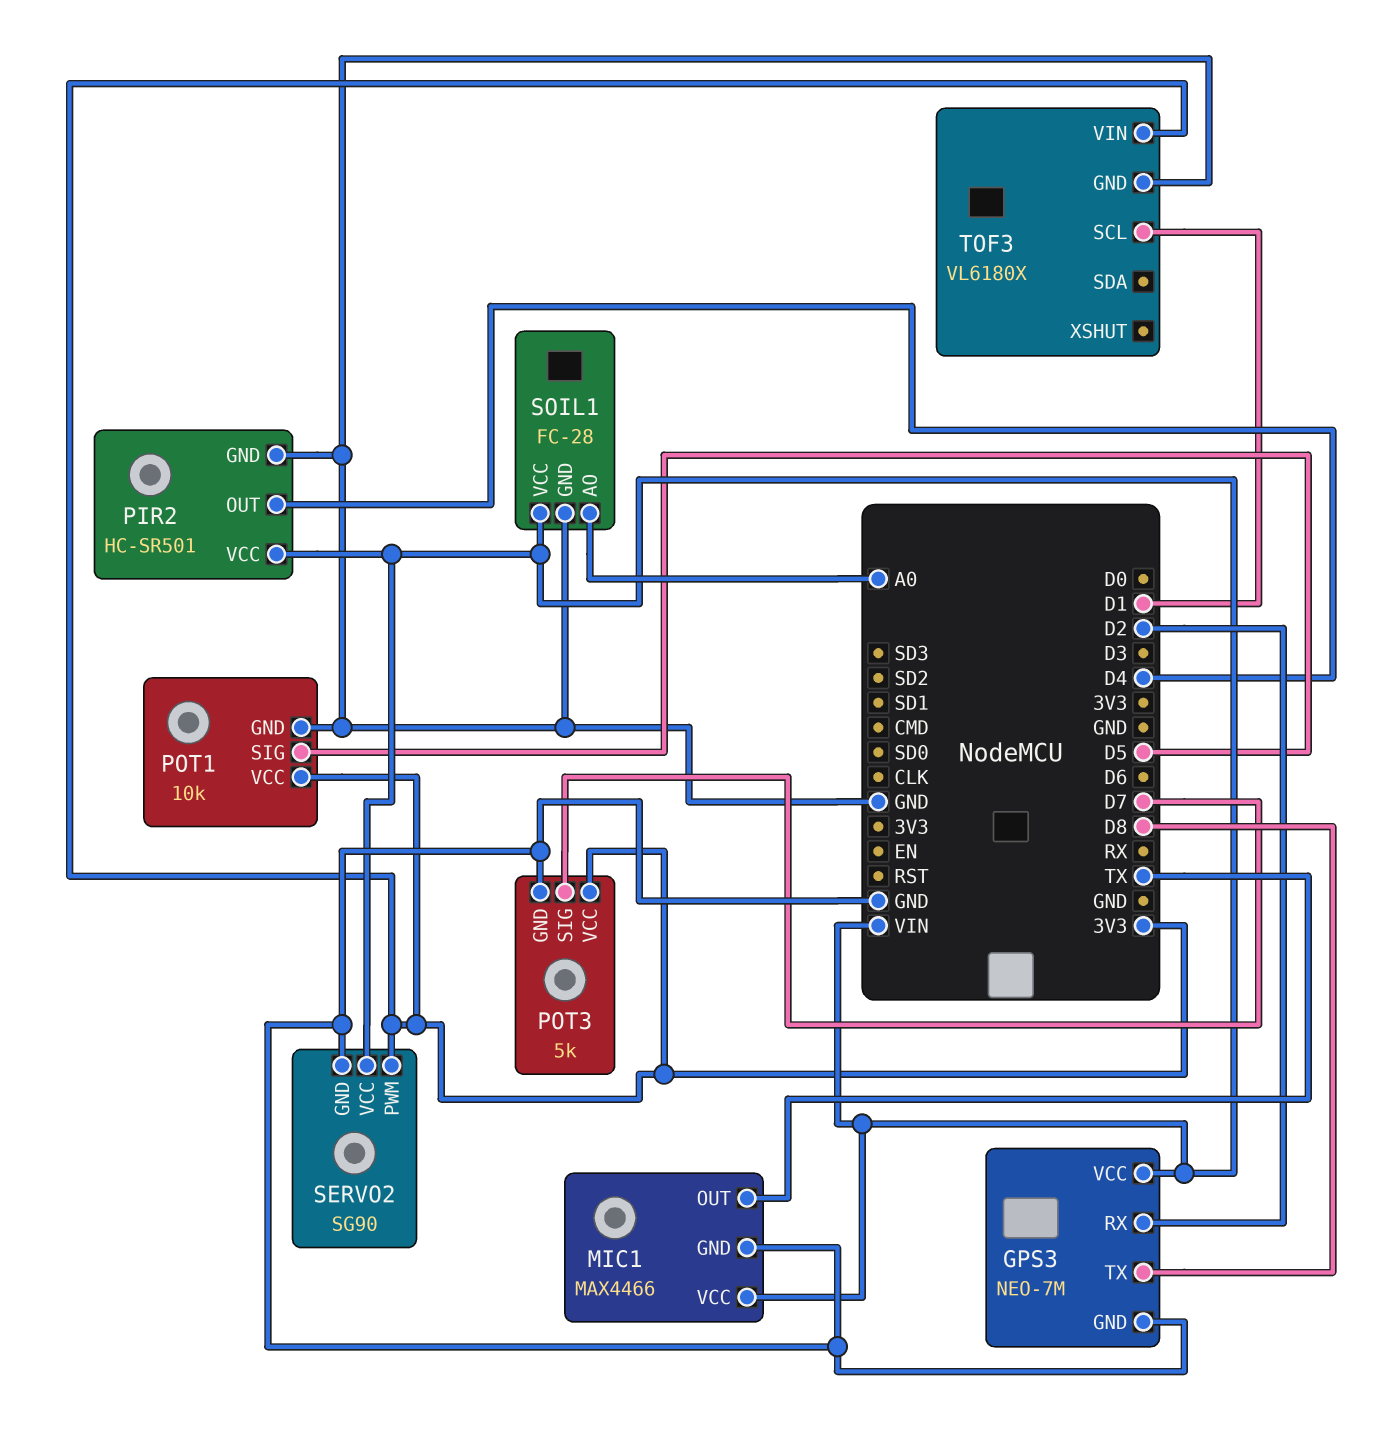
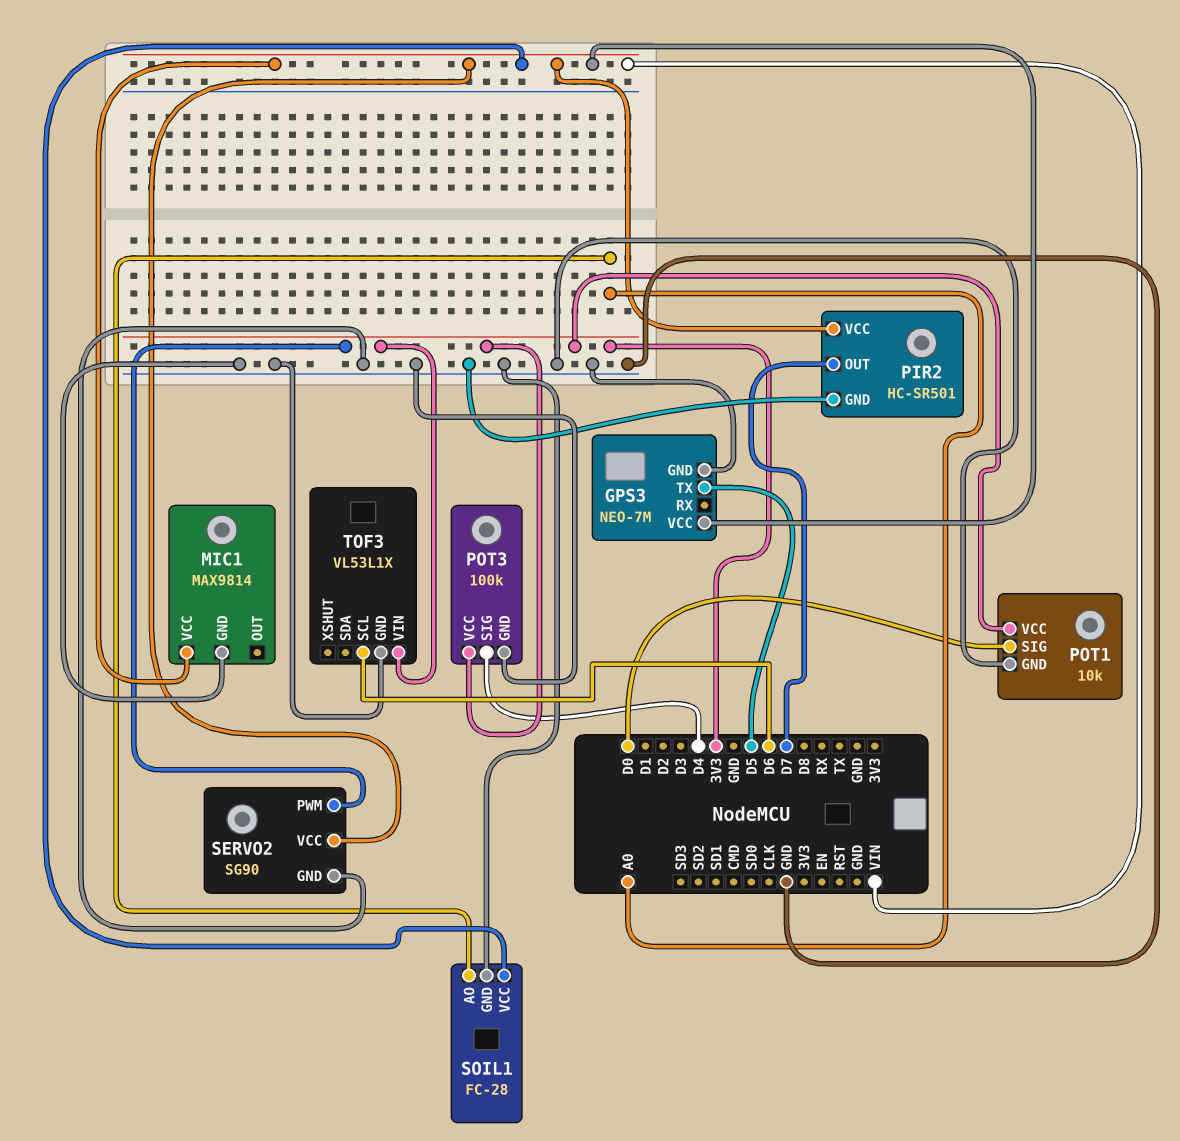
GPS3 pin RX: D2 -> none
GPS3 pin TX: D8 -> D5
MIC1: MAX4466 -> MAX9814
MIC1 pin OUT: TX -> none
PIR2 pin OUT: D4 -> D7
POT1 pin SIG: D5 -> D0
POT3: 5k -> 100k
POT3 pin SIG: D7 -> D4
TOF3: VL6180X -> VL53L1X
TOF3 pin SCL: D1 -> D6

